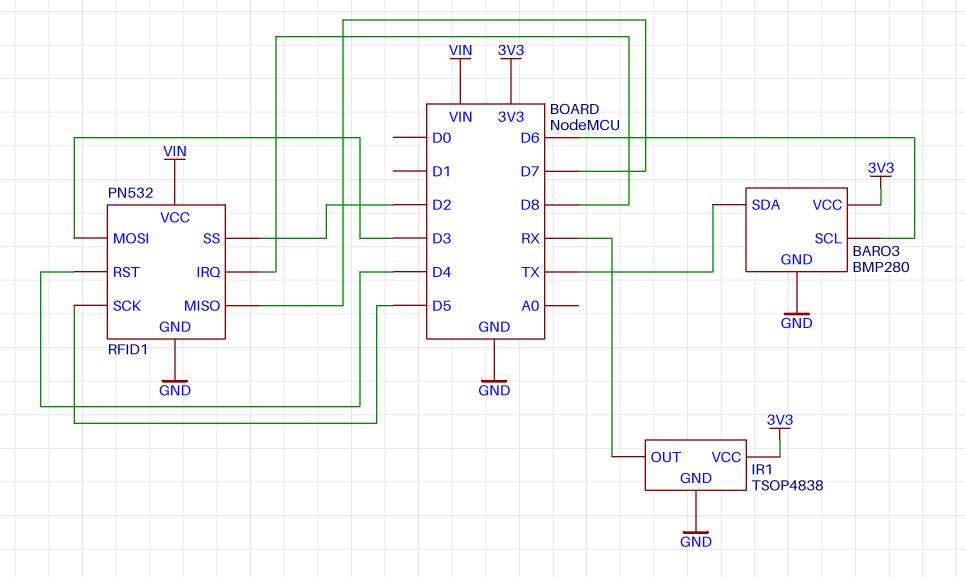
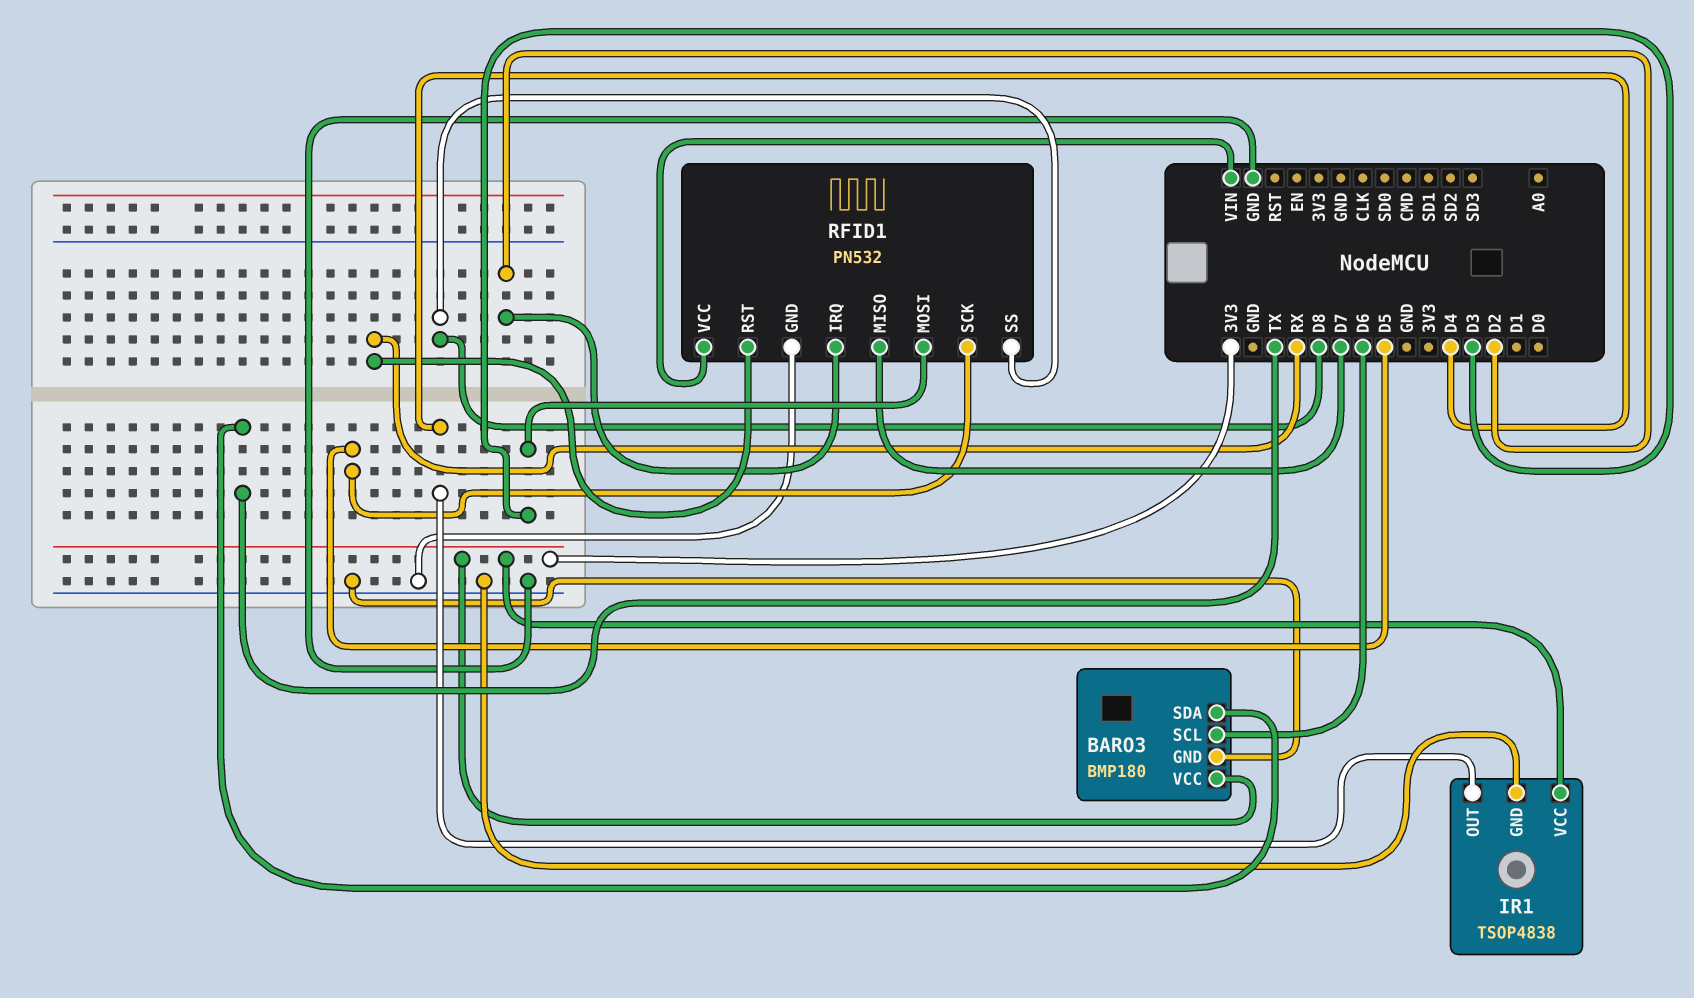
BARO3: BMP280 -> BMP180
IR1 pin OUT: RX -> D4
RFID1 pin IRQ: D8 -> D2
RFID1 pin RST: D4 -> RX
RFID1 pin SS: D2 -> D8

